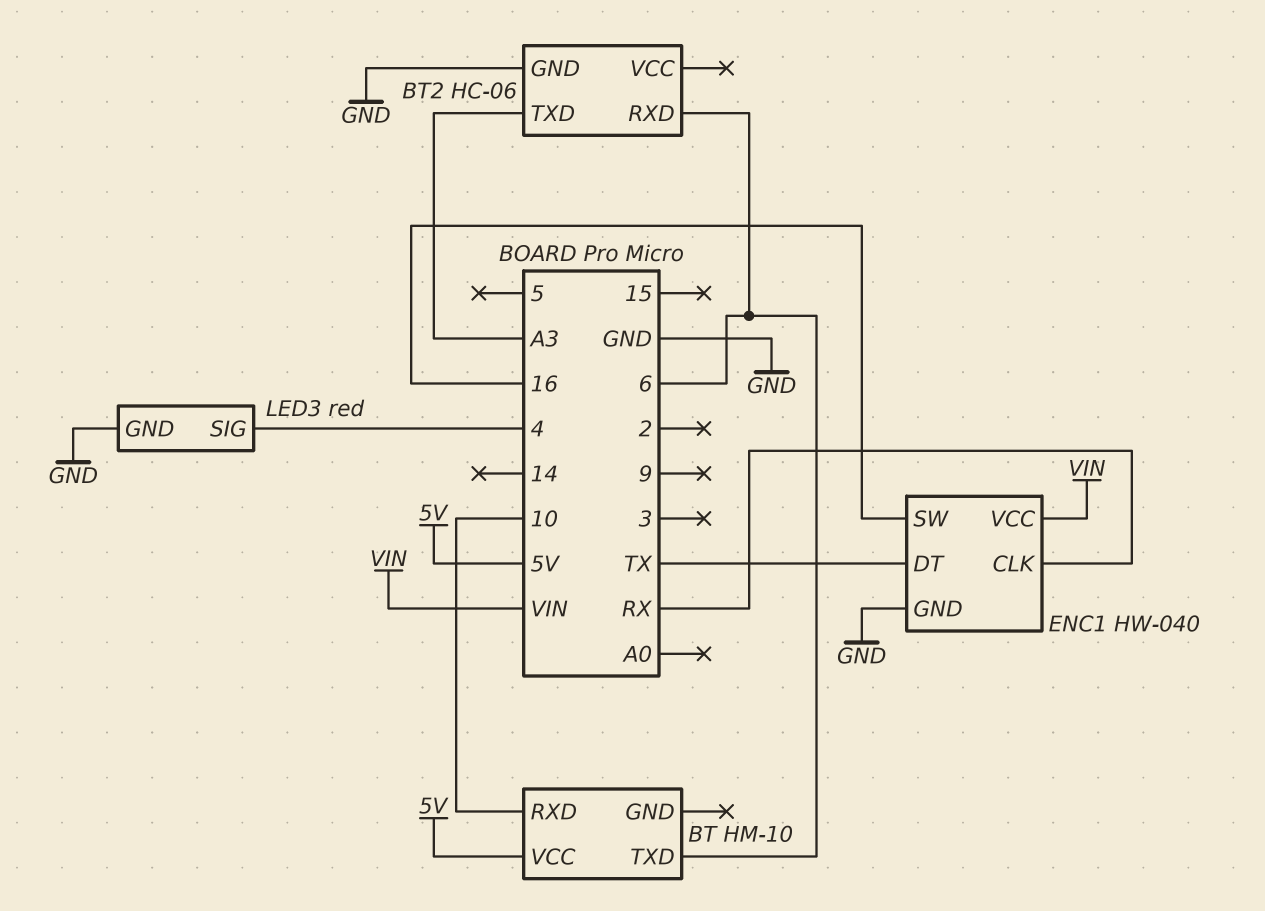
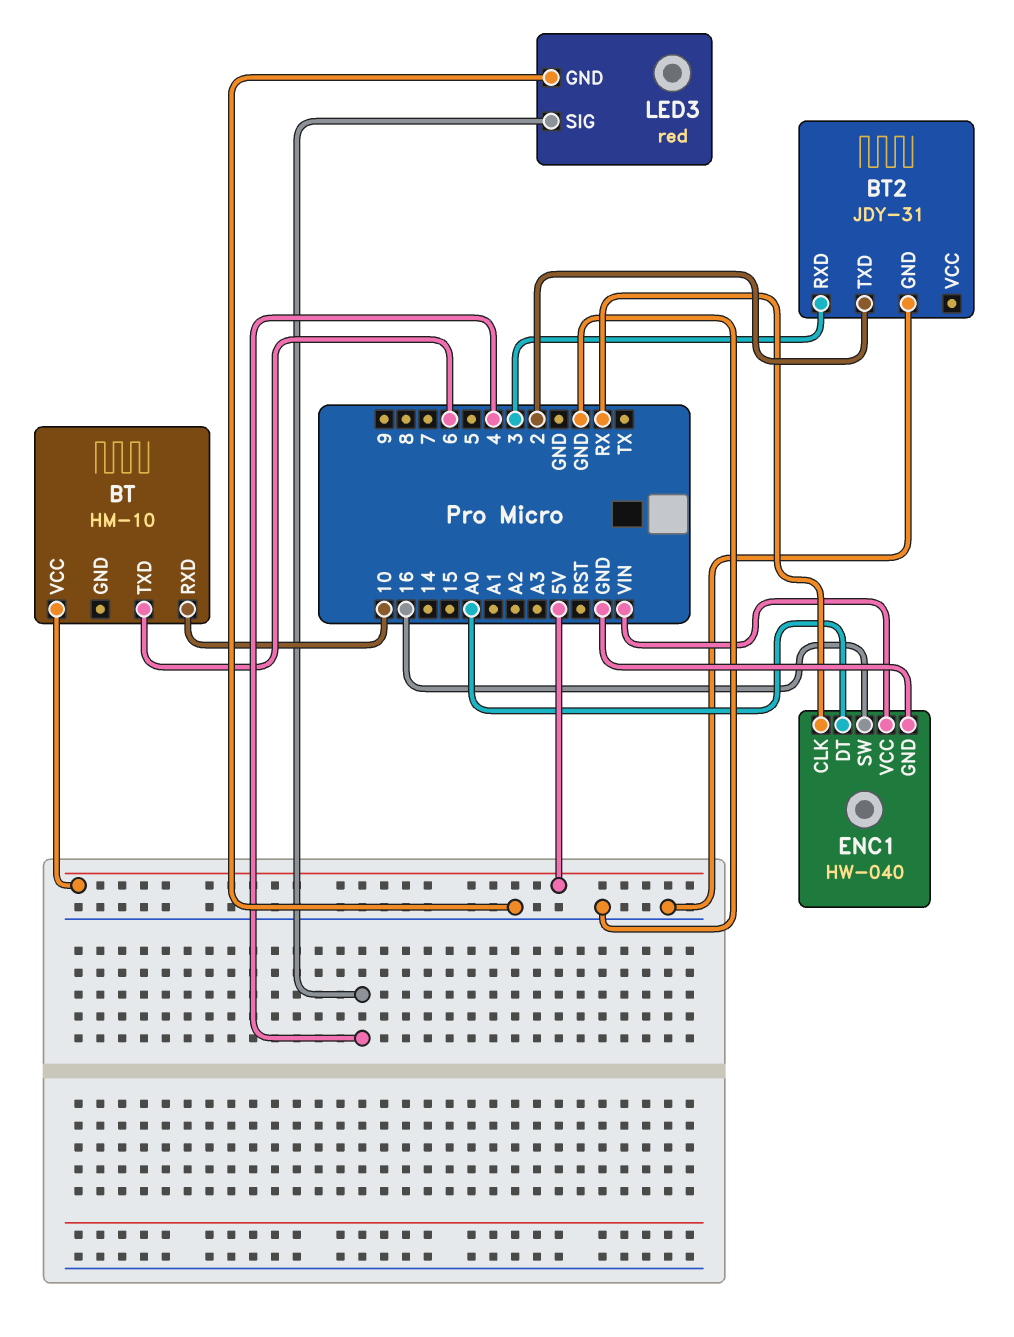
BT2: HC-06 -> JDY-31
BT2 pin RXD: 6 -> 3
BT2 pin TXD: A3 -> 2
ENC1 pin DT: TX -> A0

